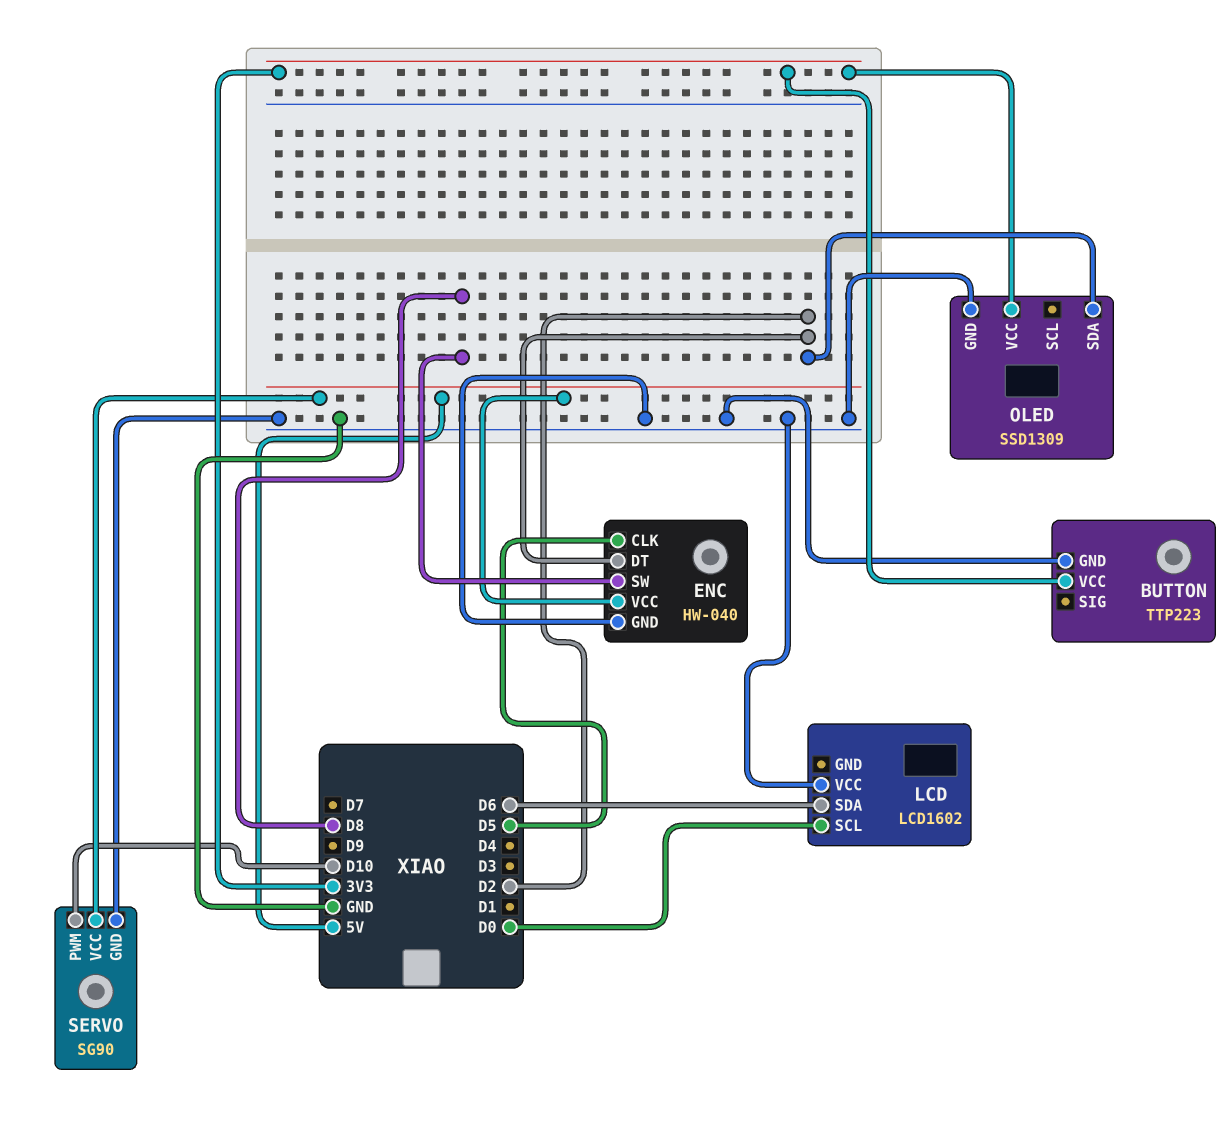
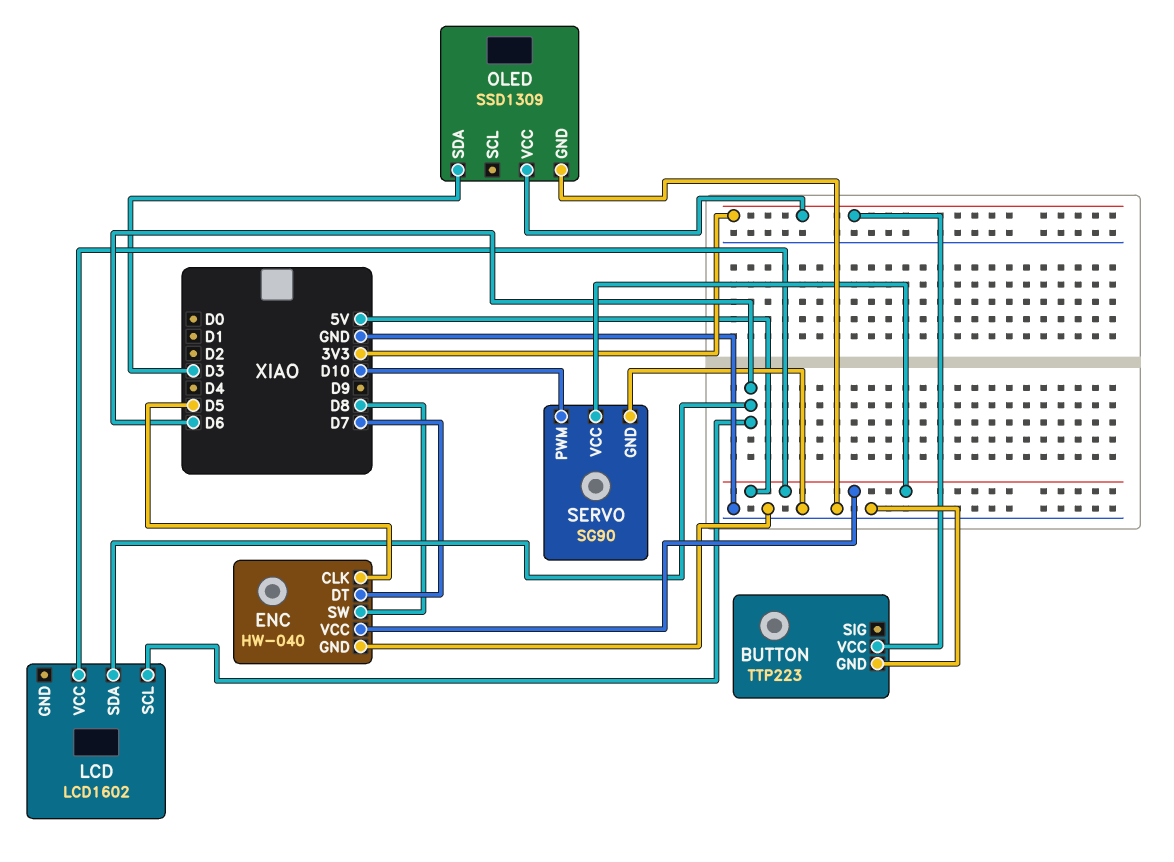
ENC pin DT: D2 -> D7
LCD pin SCL: D0 -> D6
LCD pin VCC: GND -> 5V
OLED pin SDA: D2 -> D3

